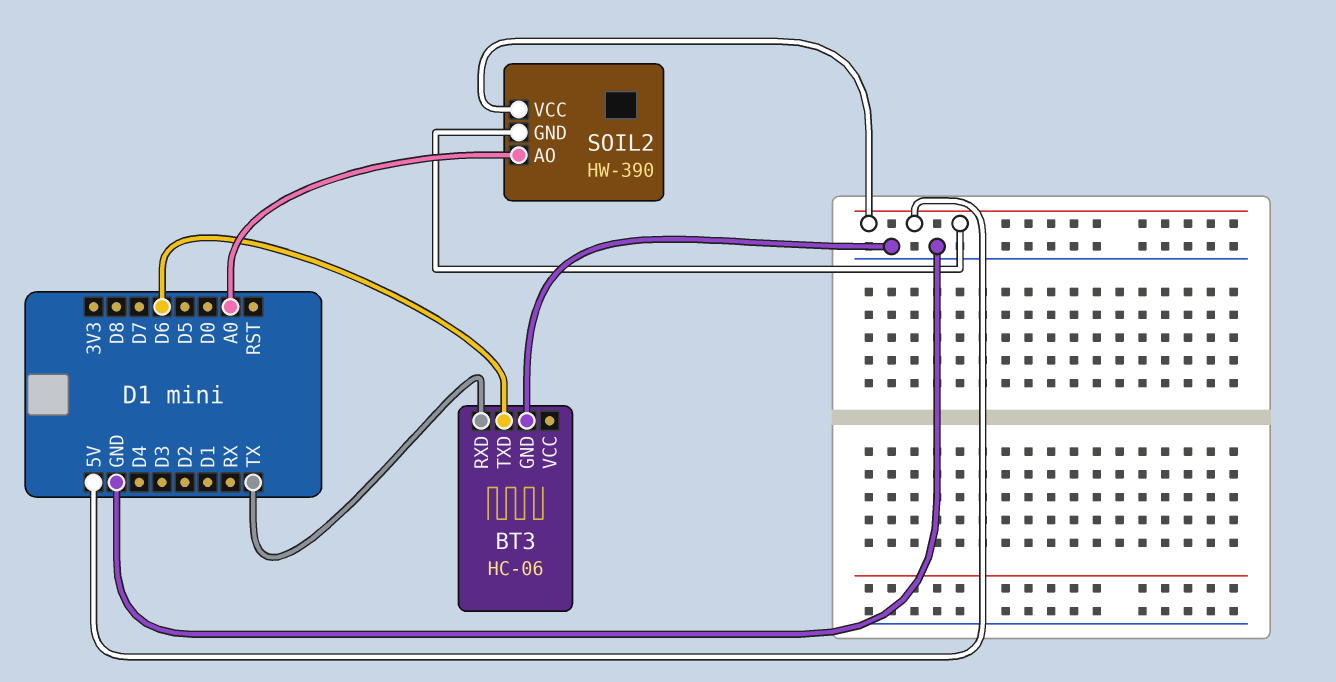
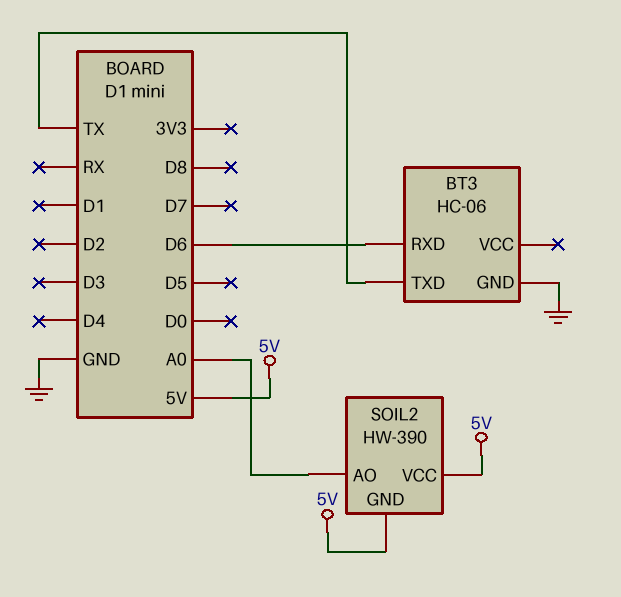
BT3 pin RXD: TX -> D6
BT3 pin TXD: D6 -> TX

